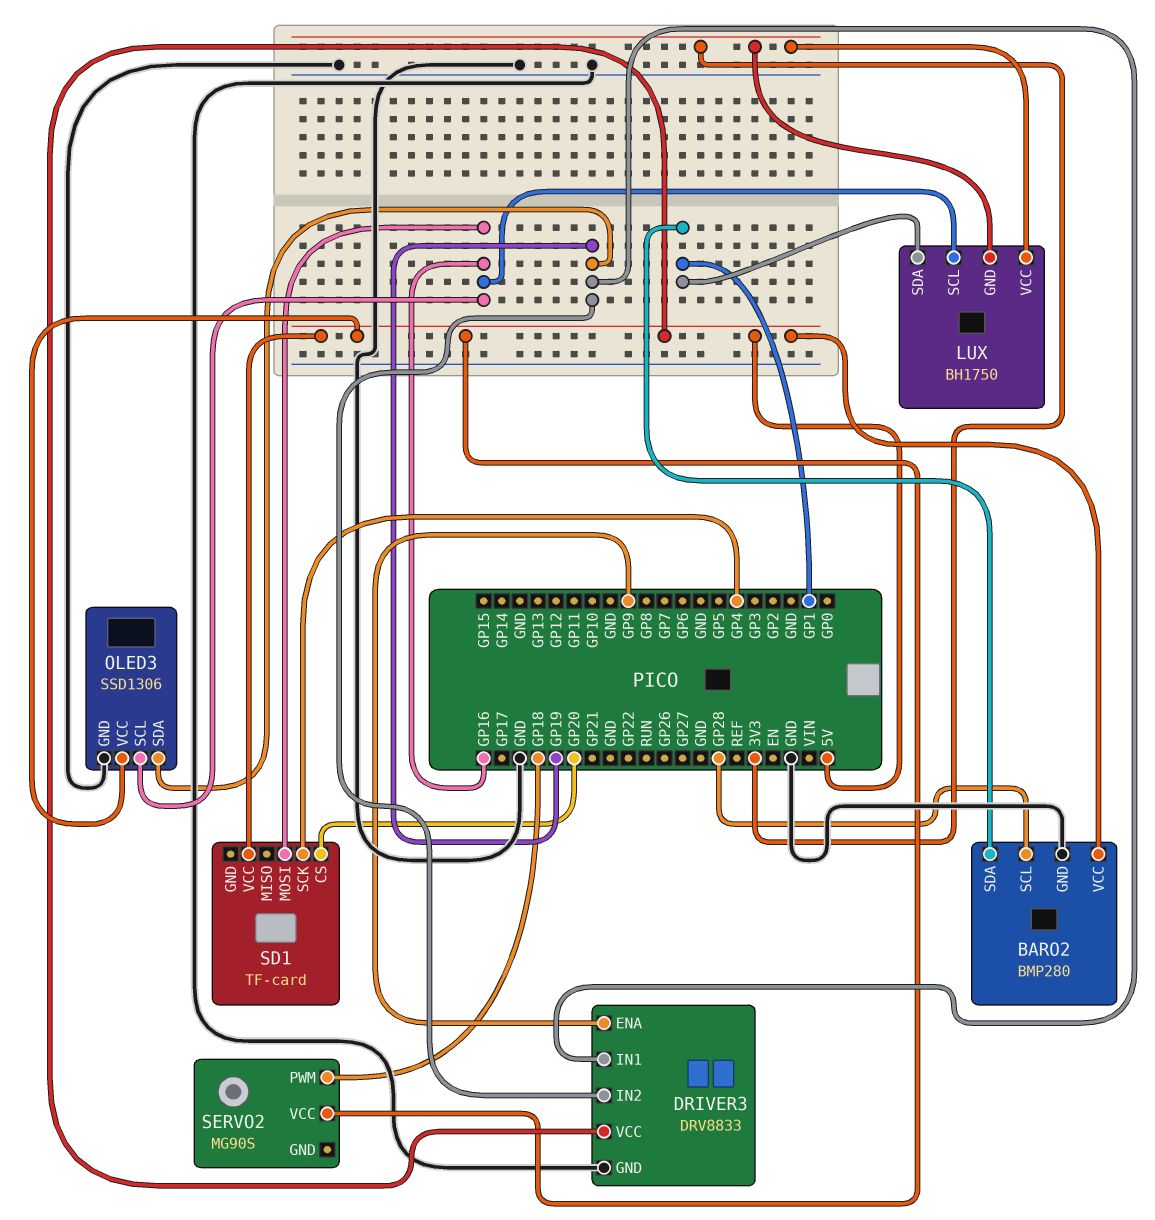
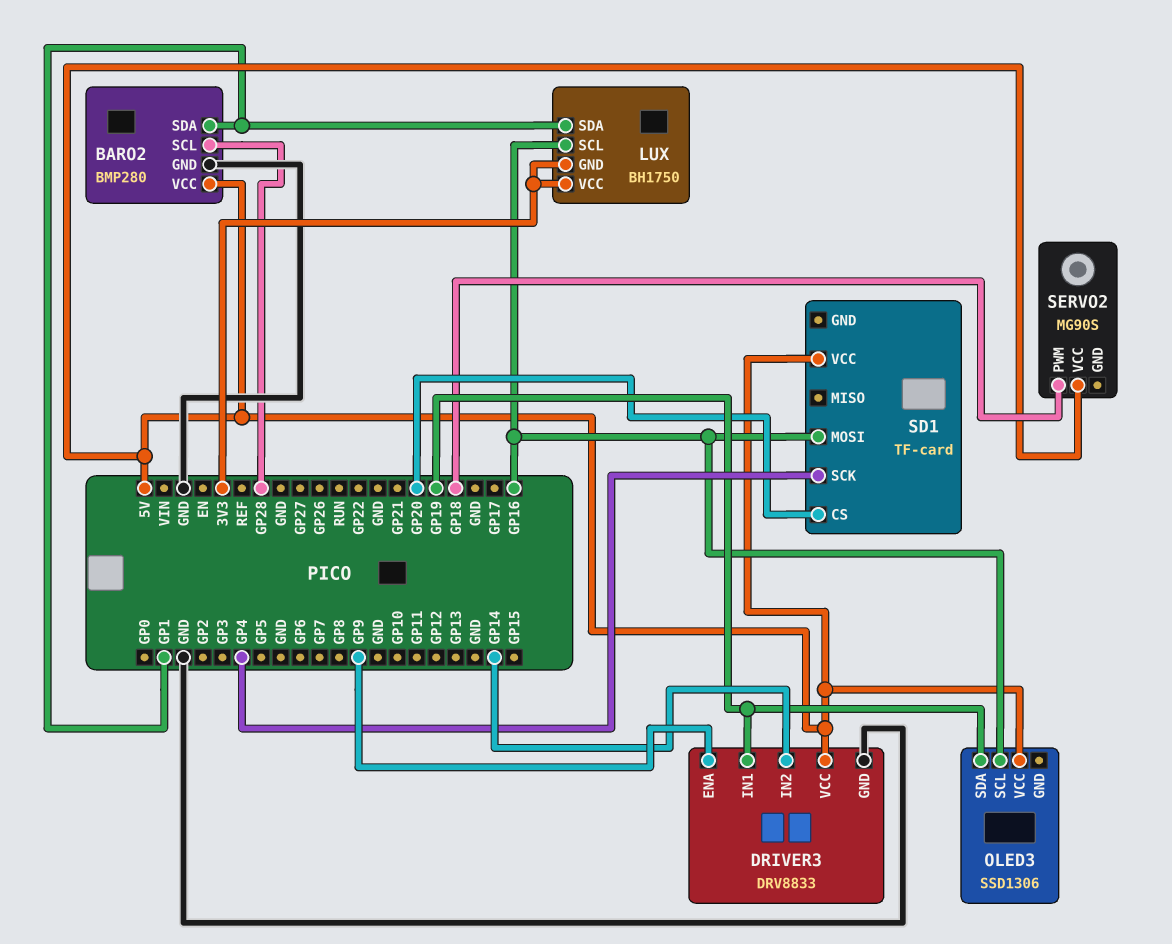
DRIVER3 pin IN2: GP19 -> GP14
OLED3 pin GND: GND -> none

